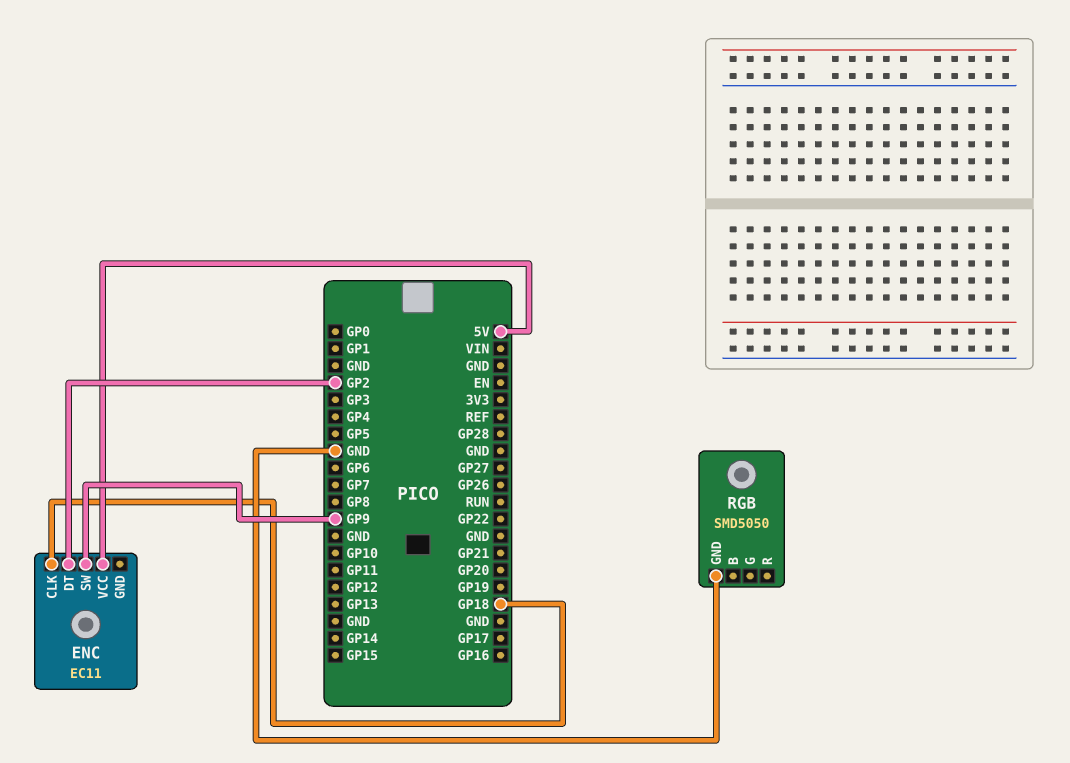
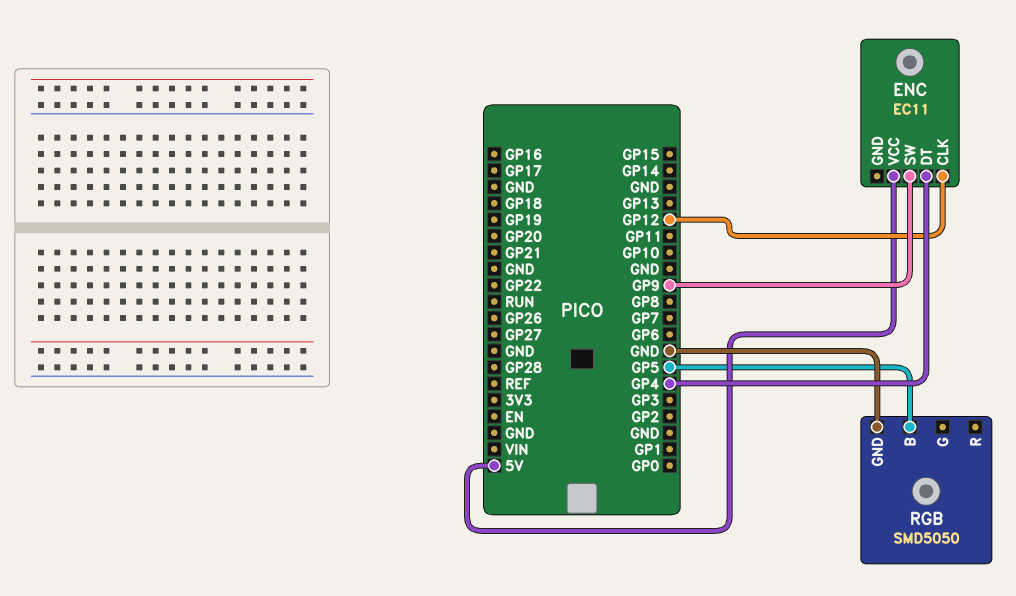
ENC pin CLK: GP18 -> GP12
ENC pin DT: GP2 -> GP4
RGB pin B: none -> GP5

